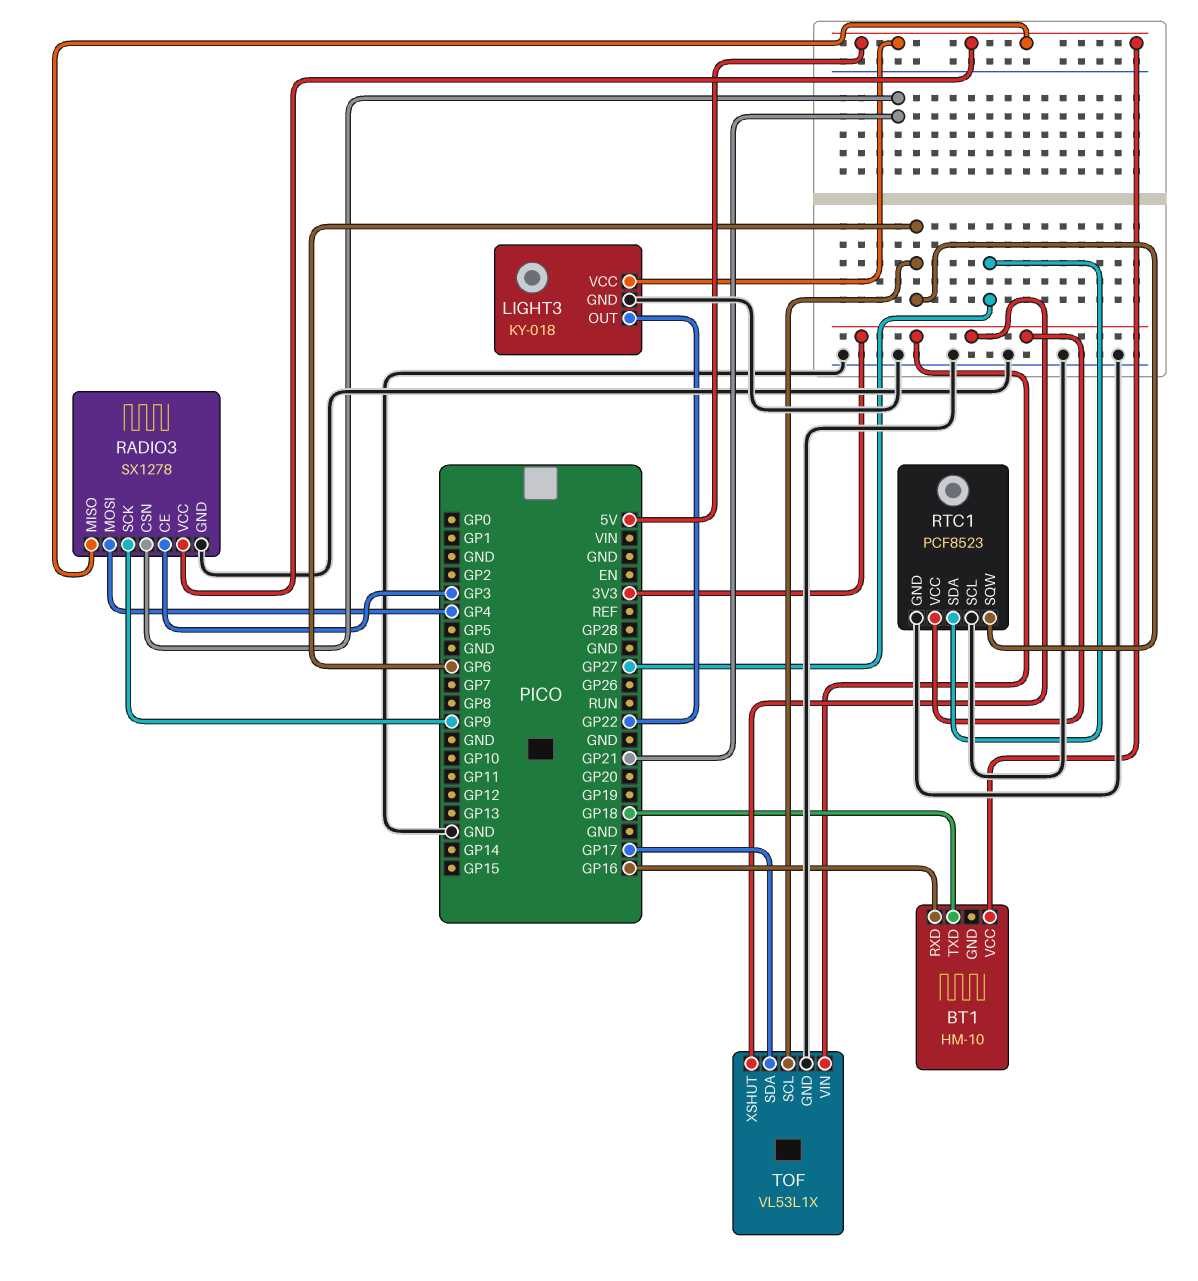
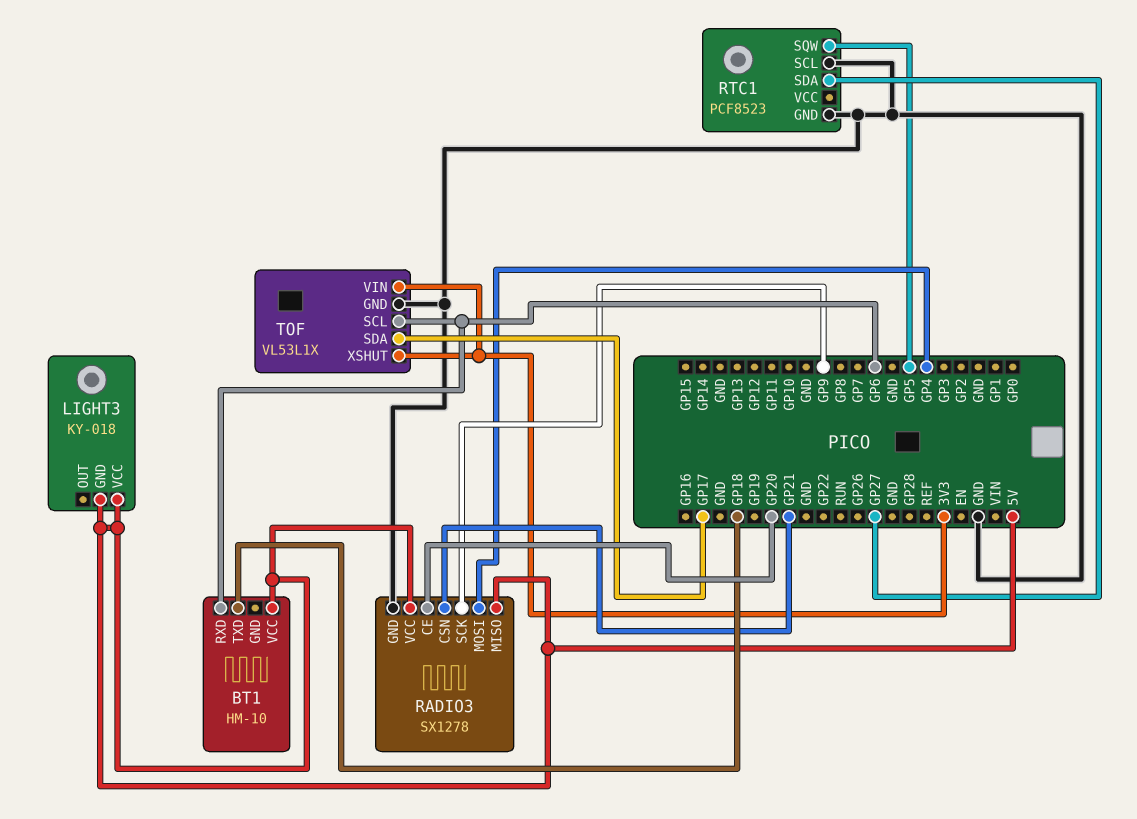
BT1 pin RXD: GP16 -> GP6
LIGHT3 pin GND: GND -> 5V
LIGHT3 pin OUT: GP22 -> none
RADIO3 pin CE: GP3 -> GP20
RTC1 pin SQW: GP6 -> GP5
RTC1 pin VCC: 3V3 -> none

